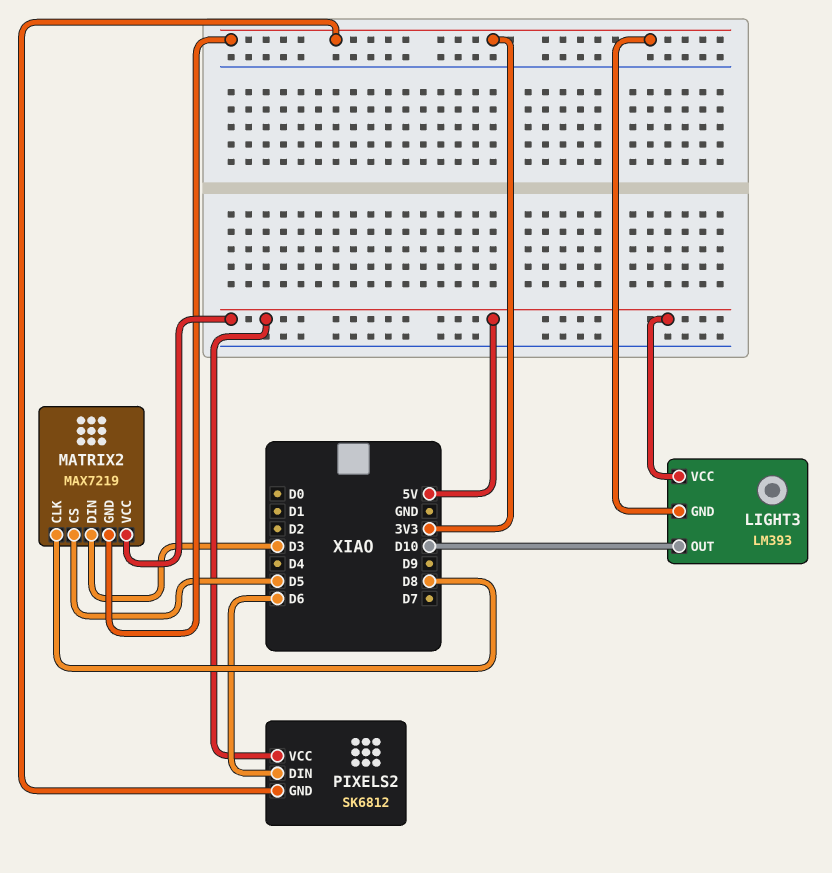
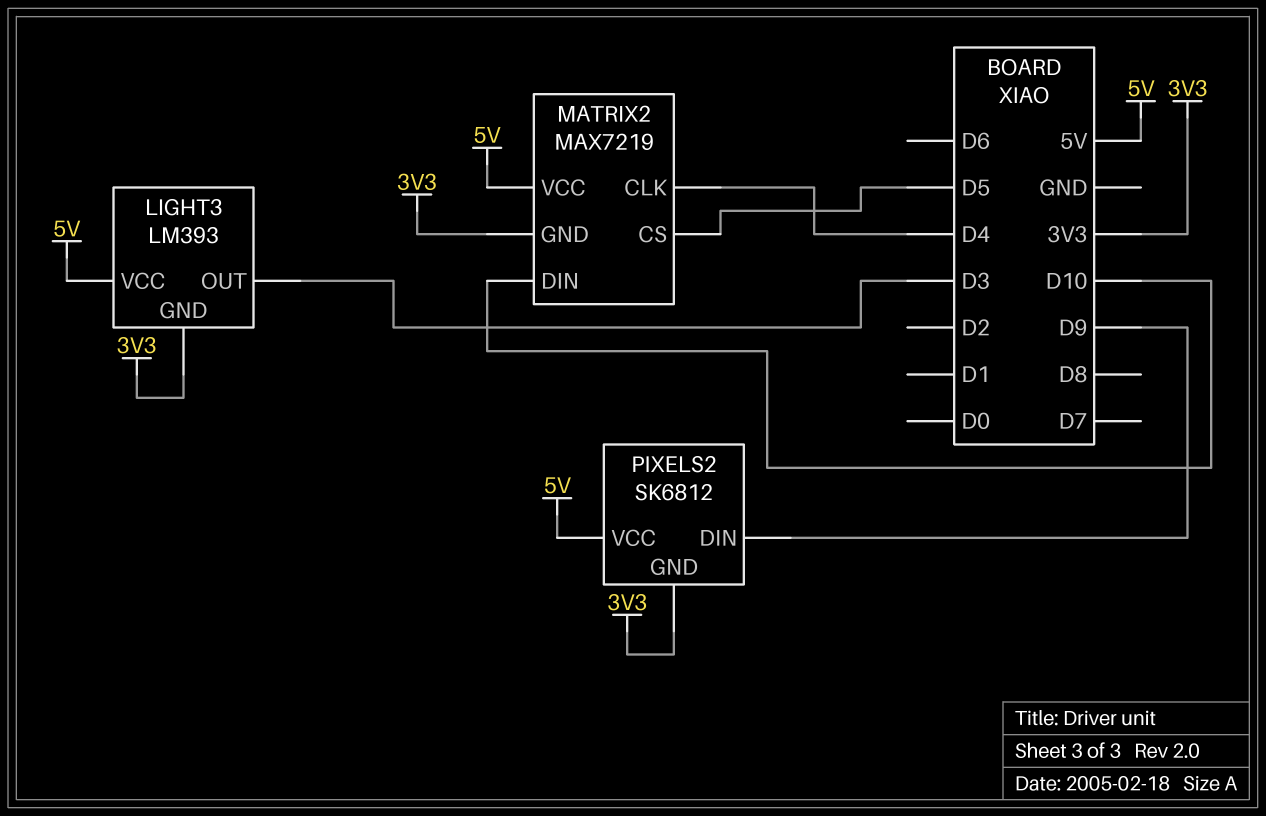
LIGHT3 pin OUT: D10 -> D3
MATRIX2 pin CLK: D8 -> D4
MATRIX2 pin DIN: D3 -> D10
PIXELS2 pin DIN: D6 -> D9

